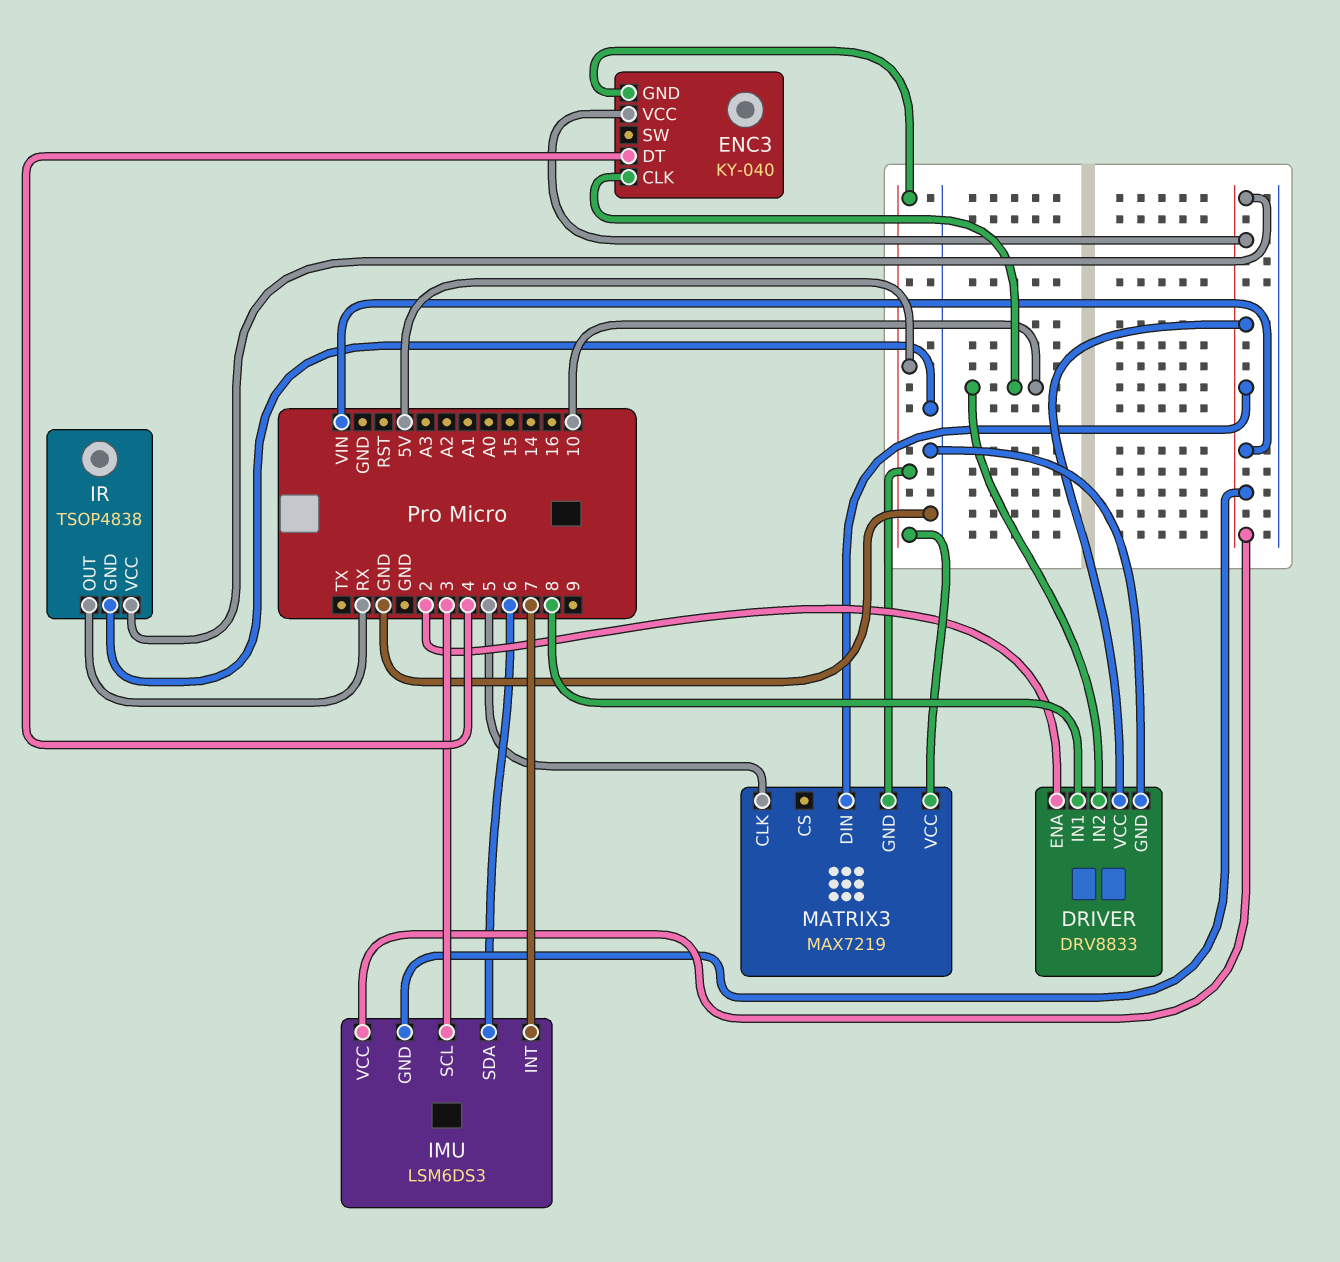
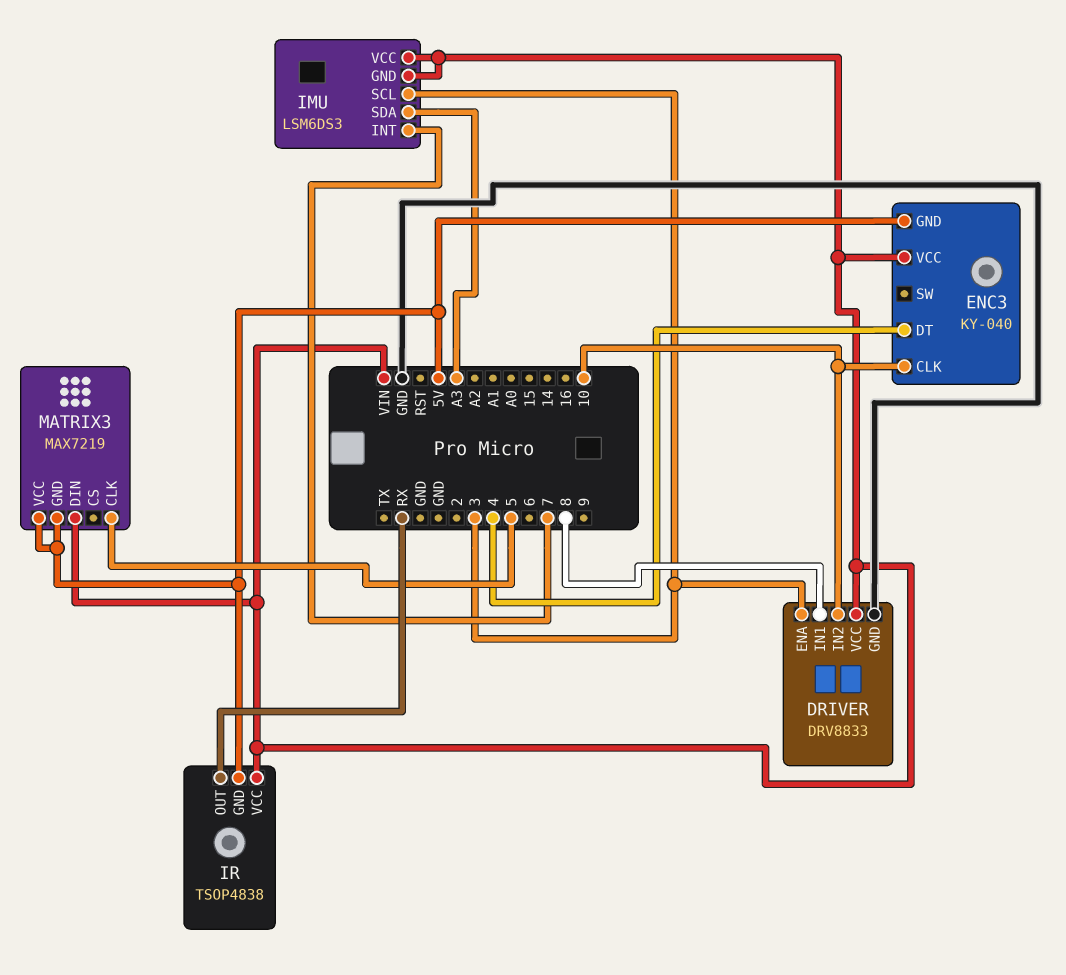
DRIVER pin ENA: 2 -> 3
IMU pin SDA: 6 -> A3
IR pin GND: GND -> 5V

